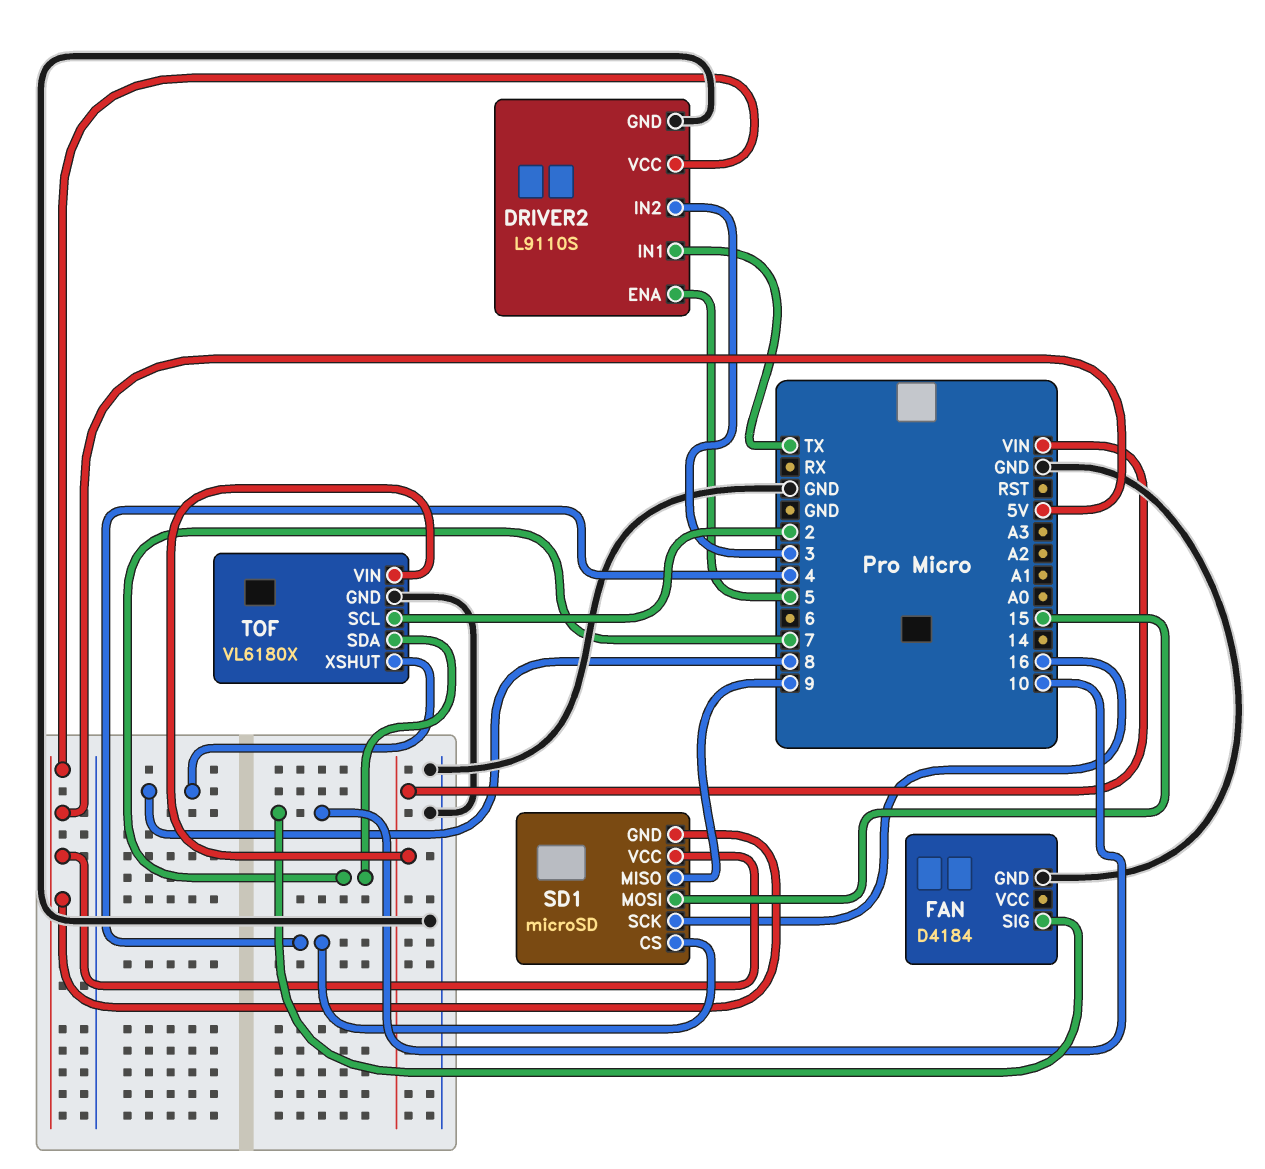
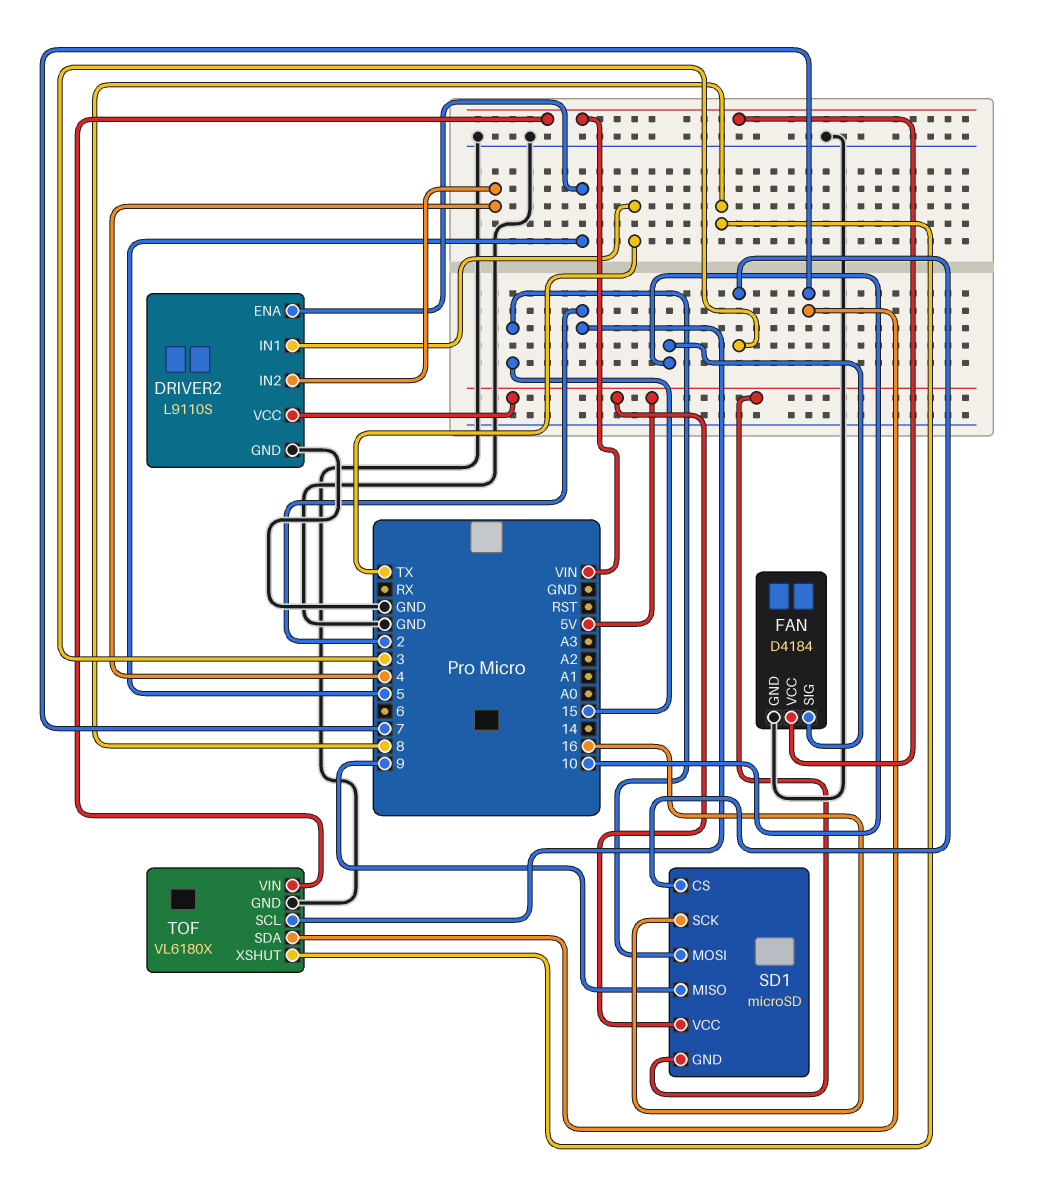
DRIVER2 pin IN2: 3 -> 4
FAN pin VCC: none -> VIN
SD1 pin CS: 4 -> 3

